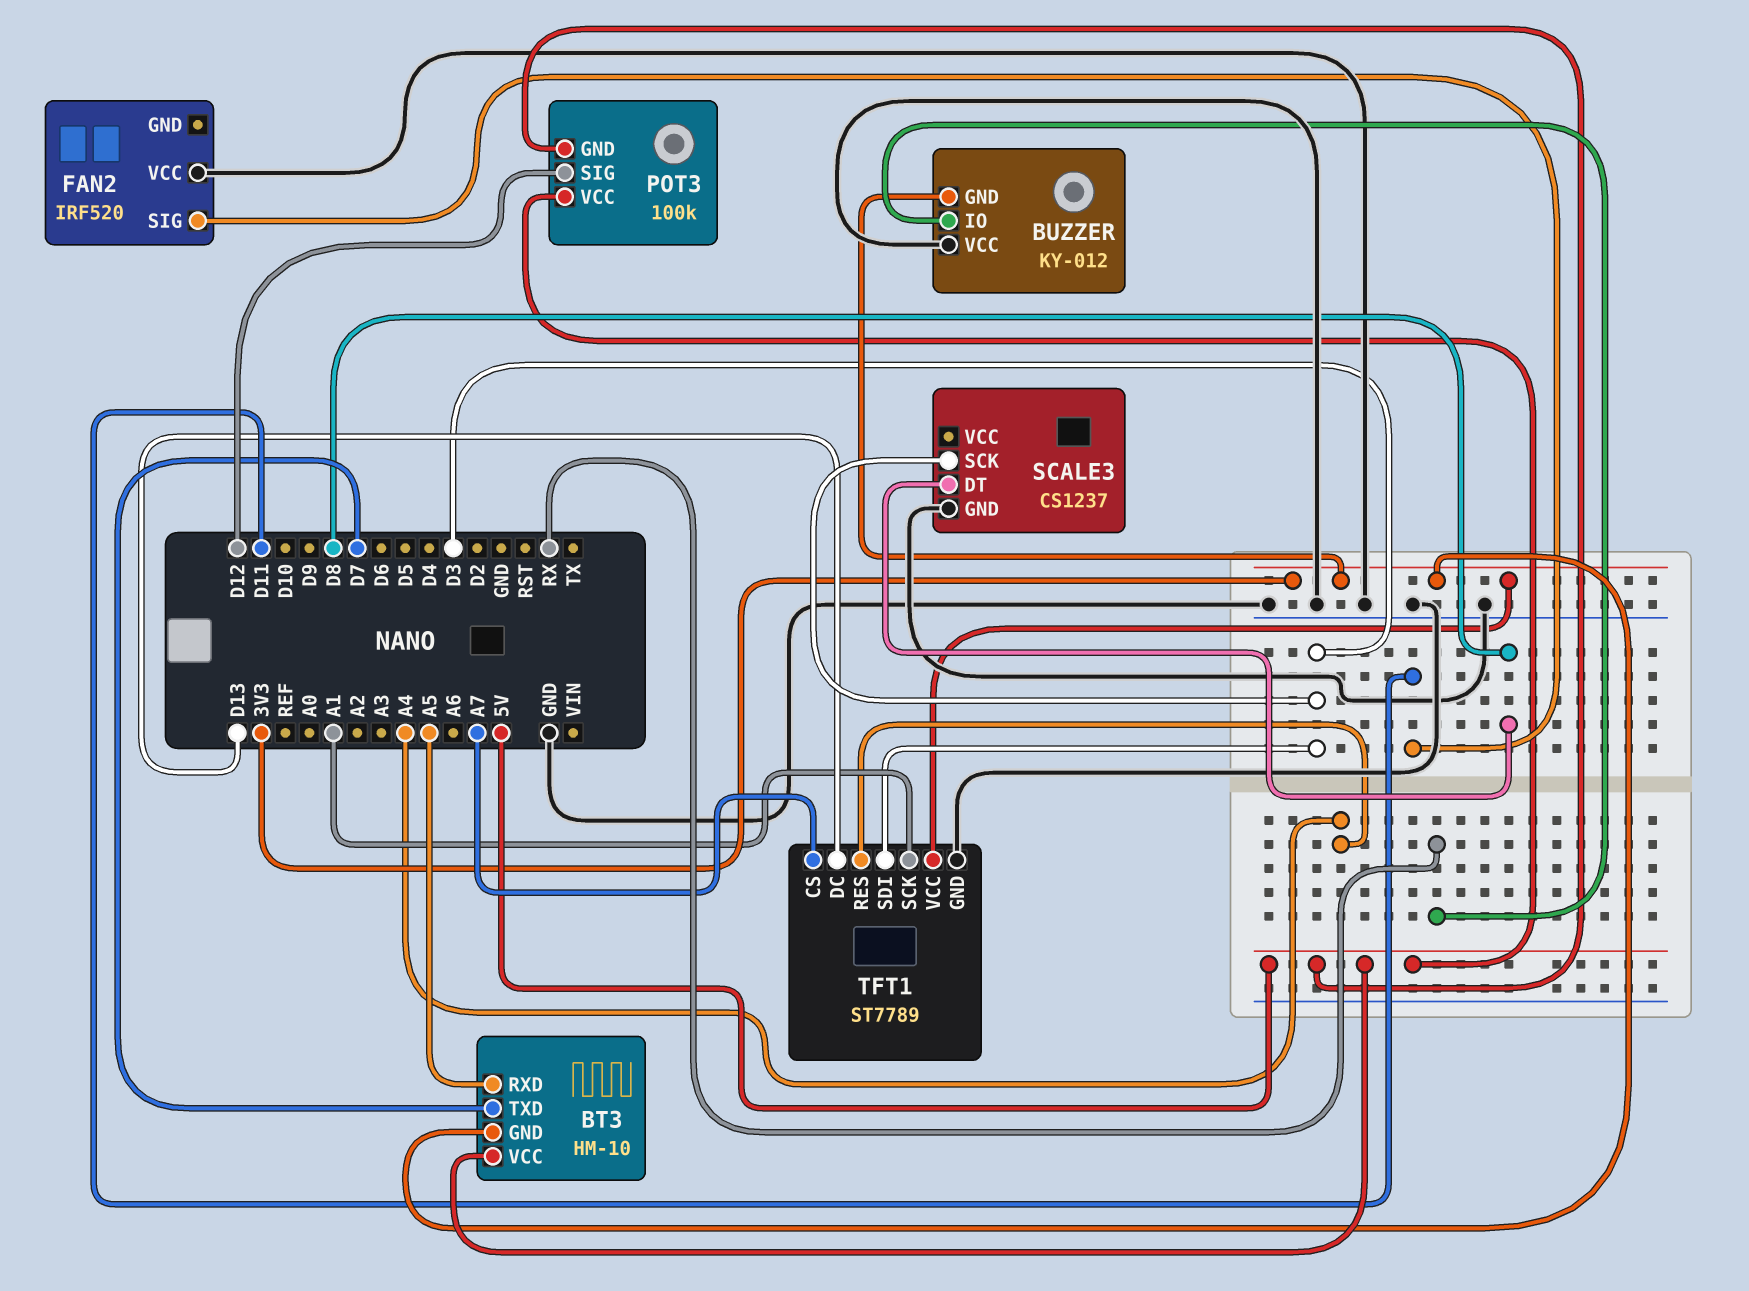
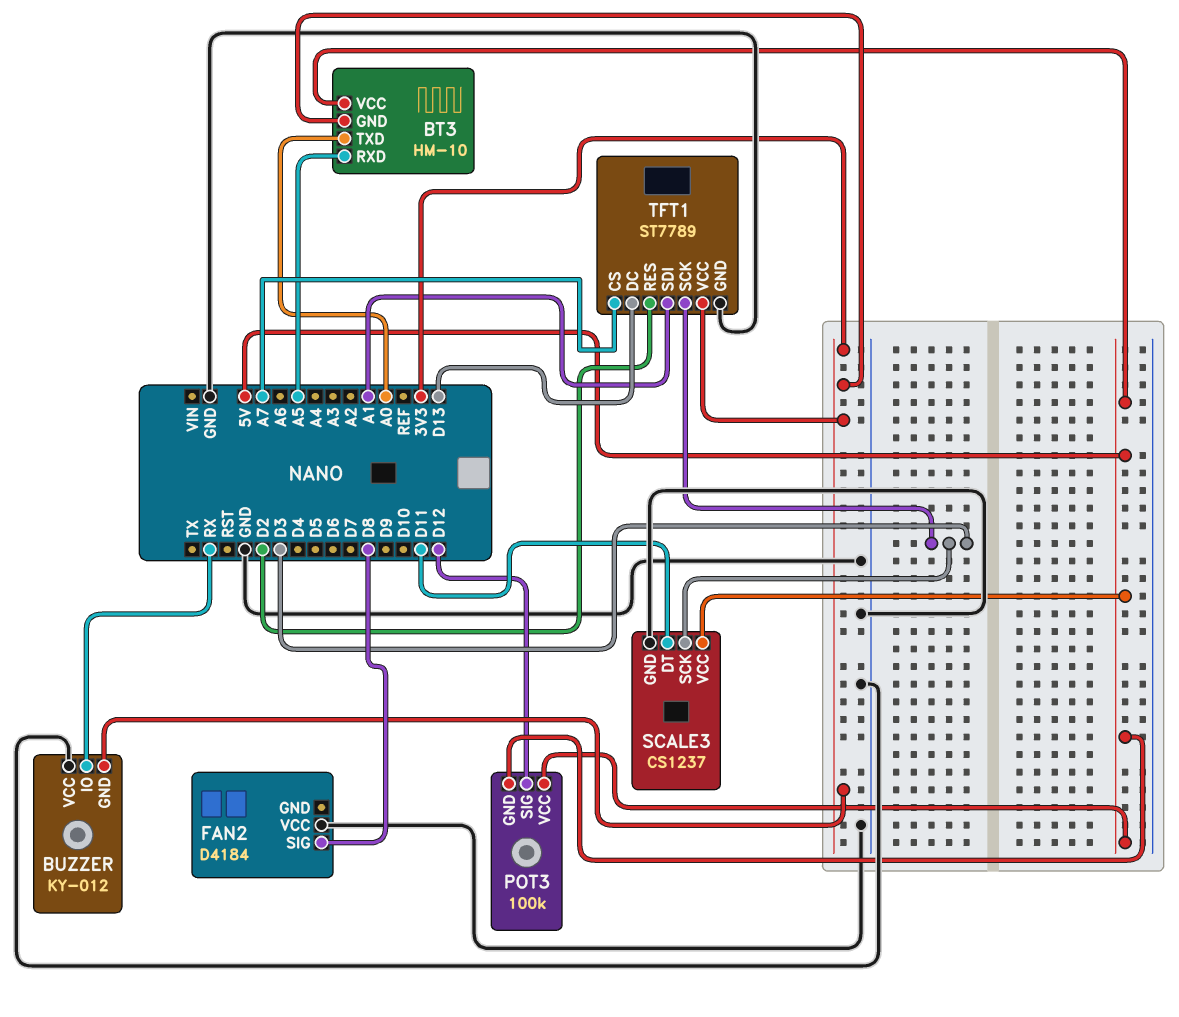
BT3 pin TXD: D7 -> A0
FAN2: IRF520 -> D4184
FAN2 pin SIG: D11 -> D8
SCALE3 pin DT: D8 -> D11
SCALE3 pin VCC: none -> 5V
TFT1 pin RES: A4 -> D2
TFT1 pin SCK: A1 -> D3
TFT1 pin SDI: D3 -> A1

